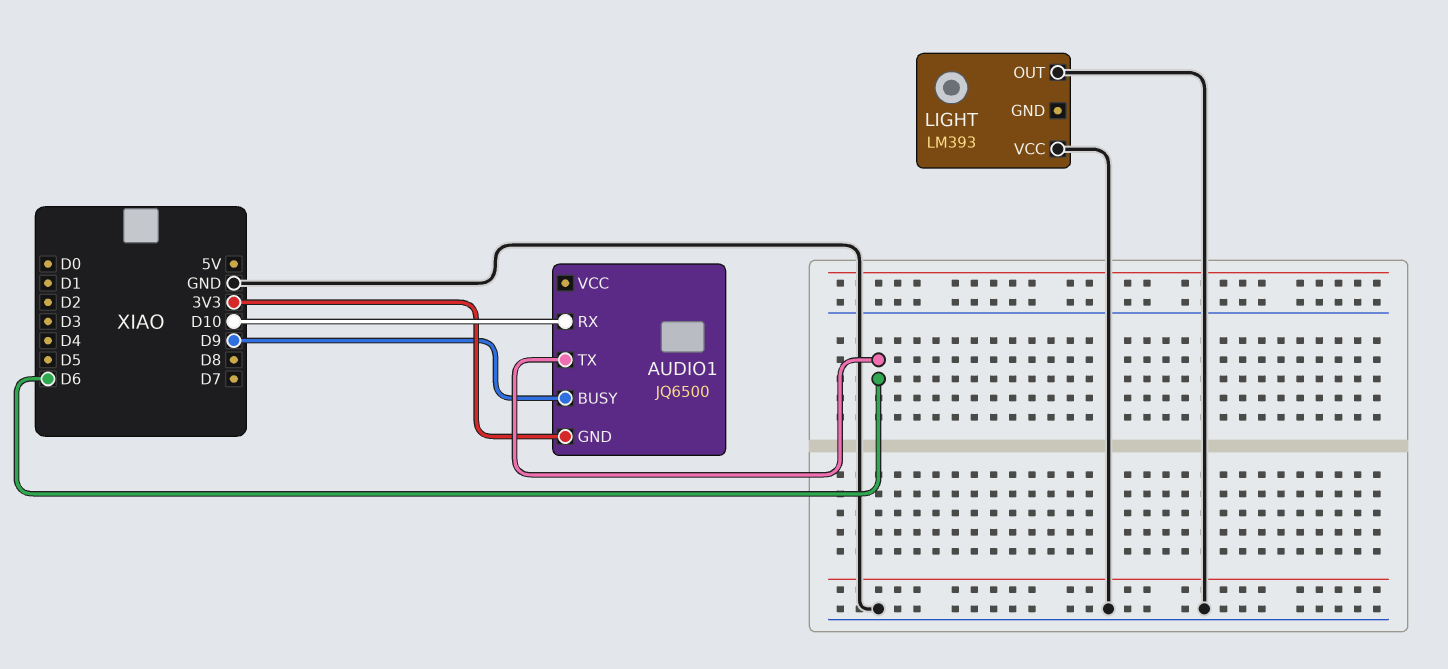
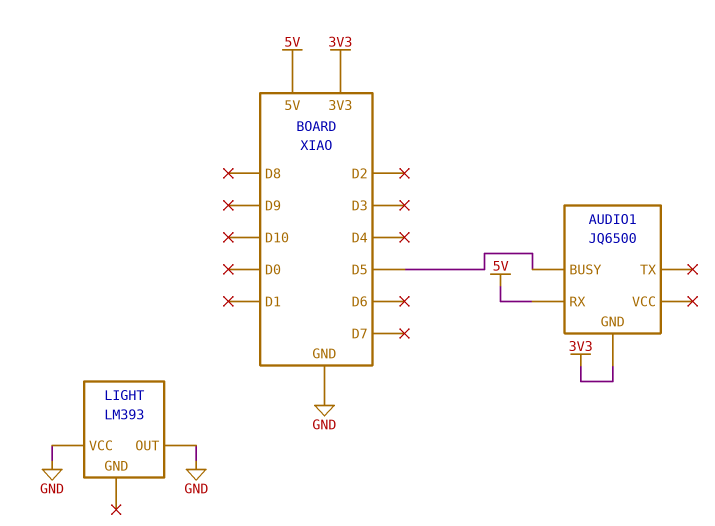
AUDIO1 pin BUSY: D9 -> D5
AUDIO1 pin RX: D10 -> 5V
AUDIO1 pin TX: D6 -> none

